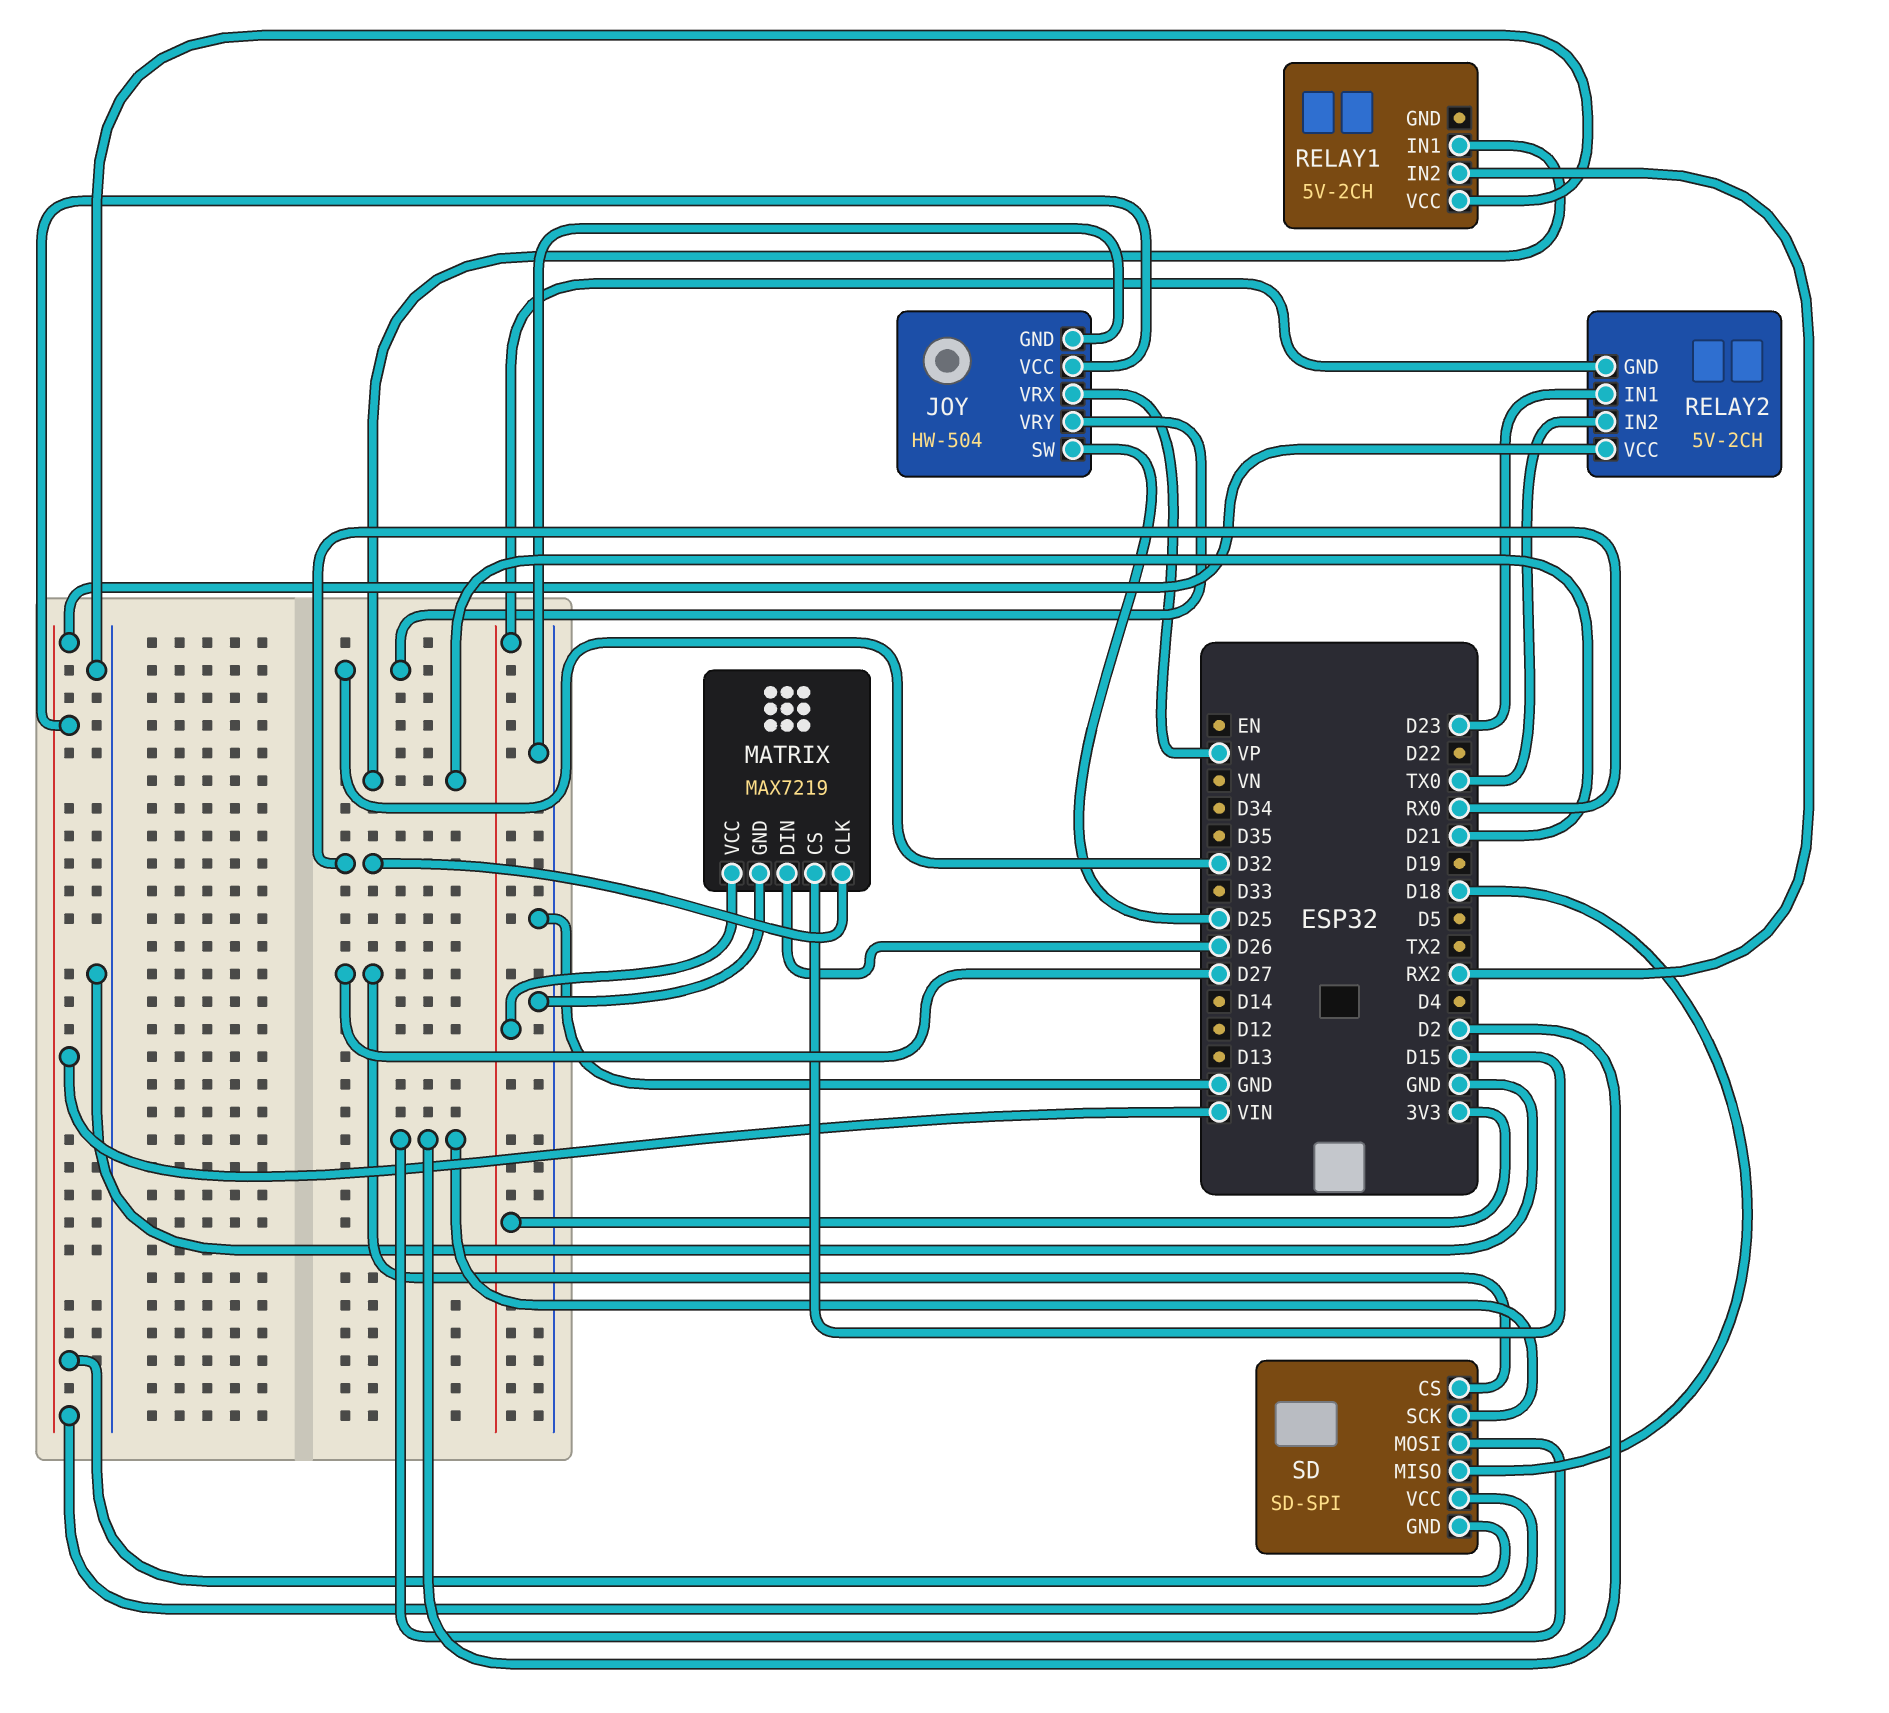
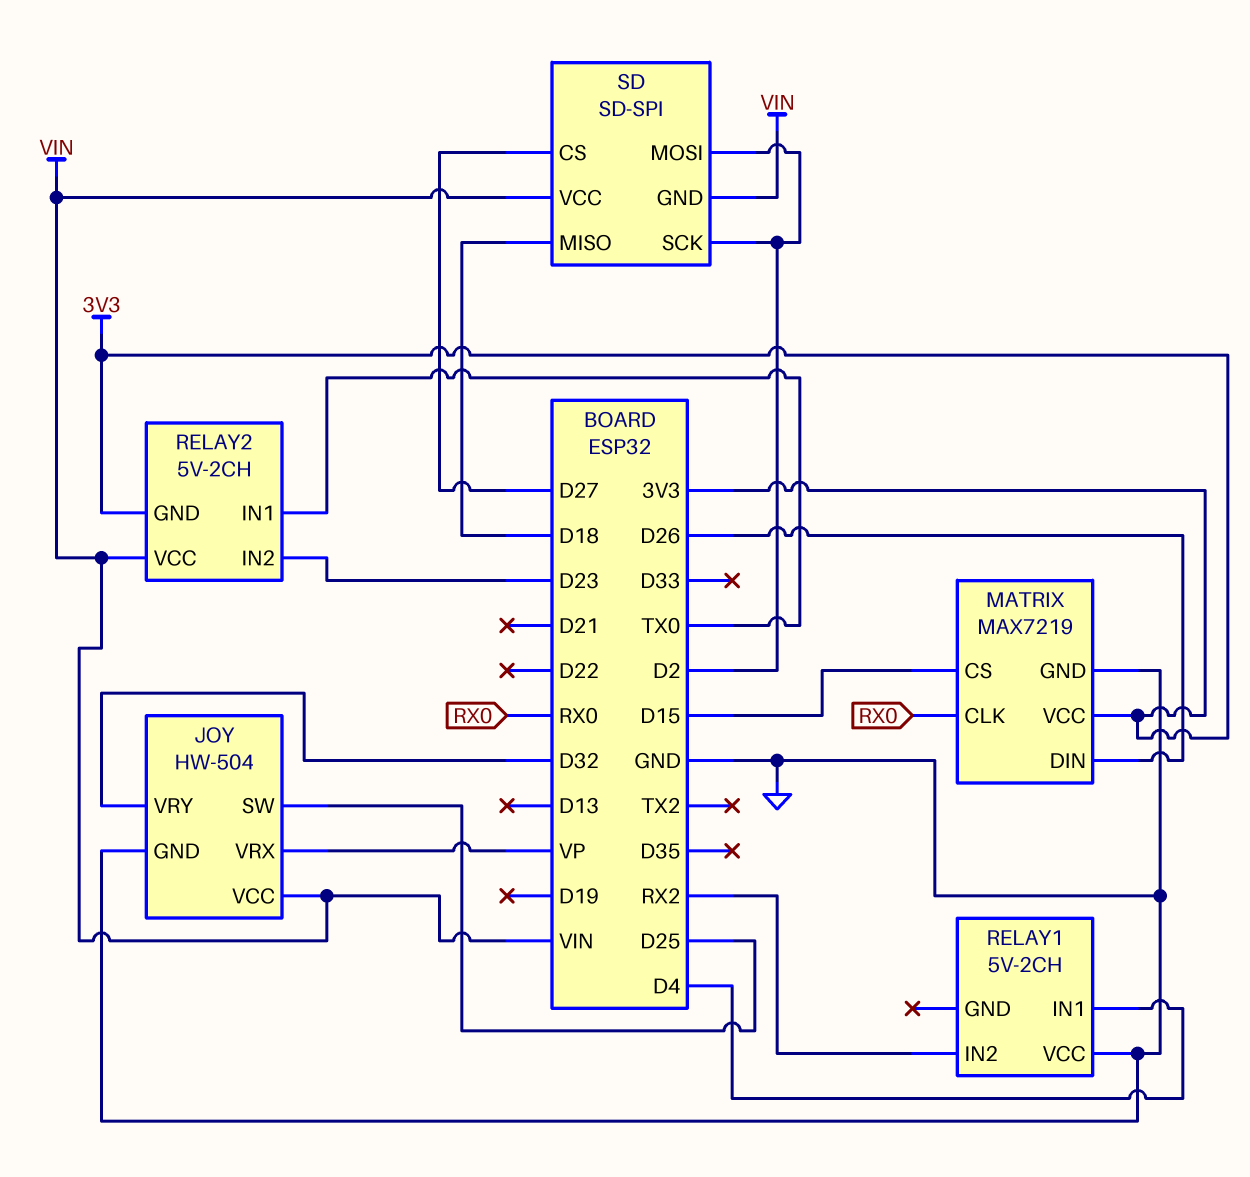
RELAY1 pin IN1: D21 -> D4
RELAY2 pin IN1: D23 -> TX0
RELAY2 pin IN2: TX0 -> D23

